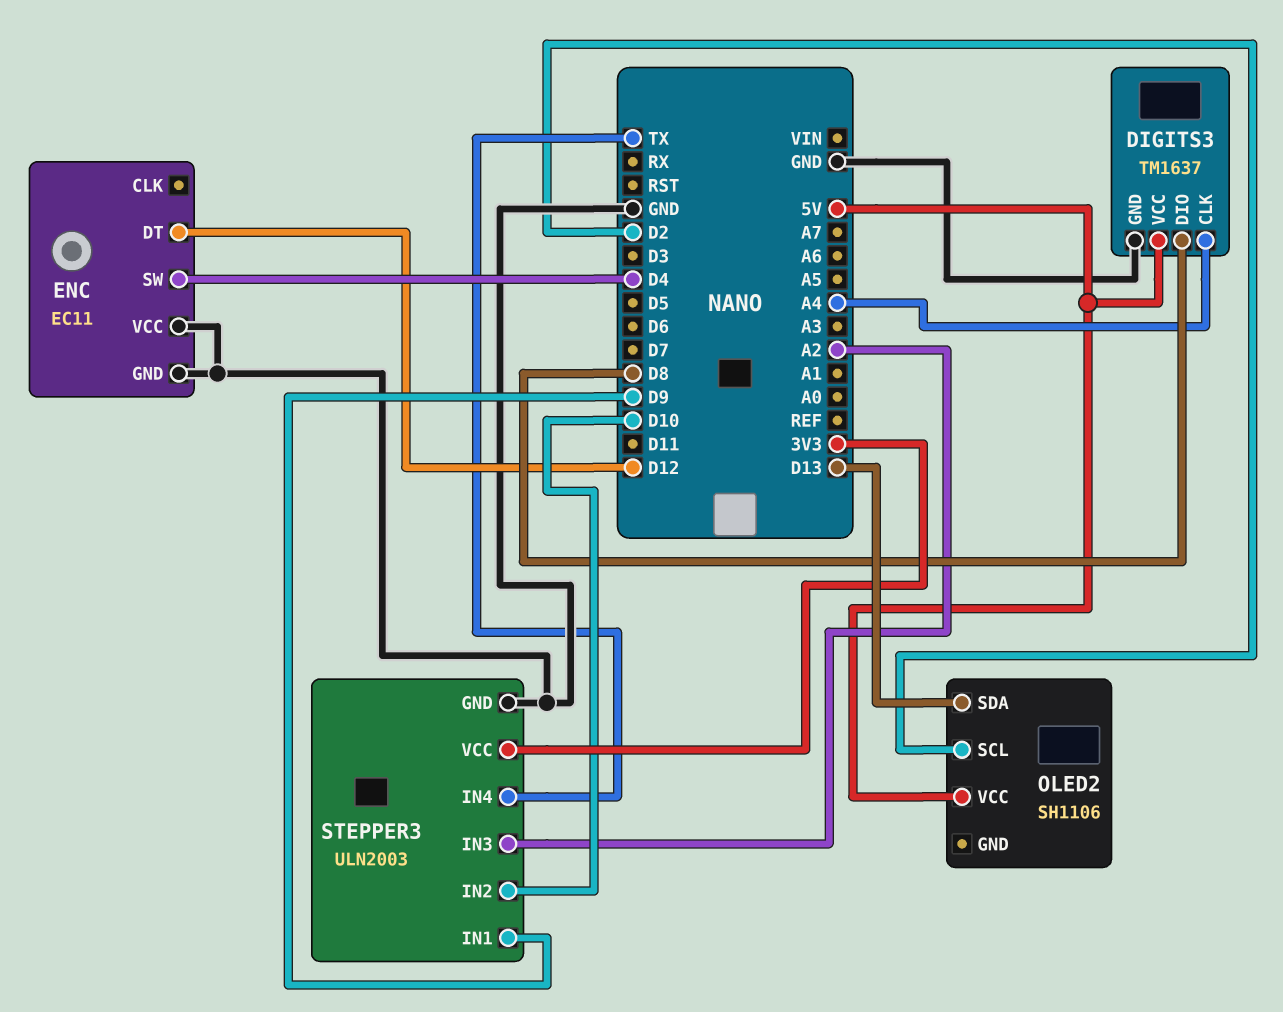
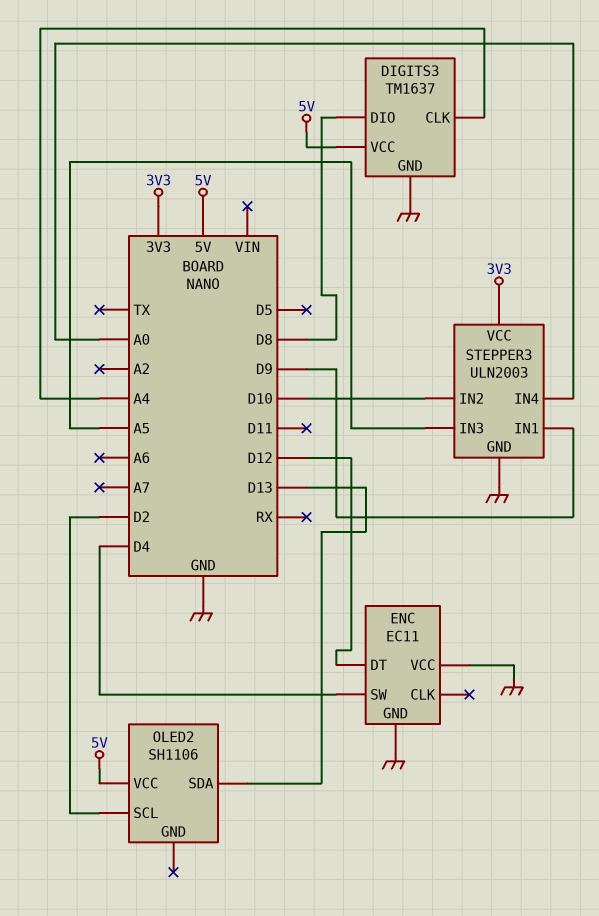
STEPPER3 pin IN3: A2 -> A5
STEPPER3 pin IN4: TX -> A0

